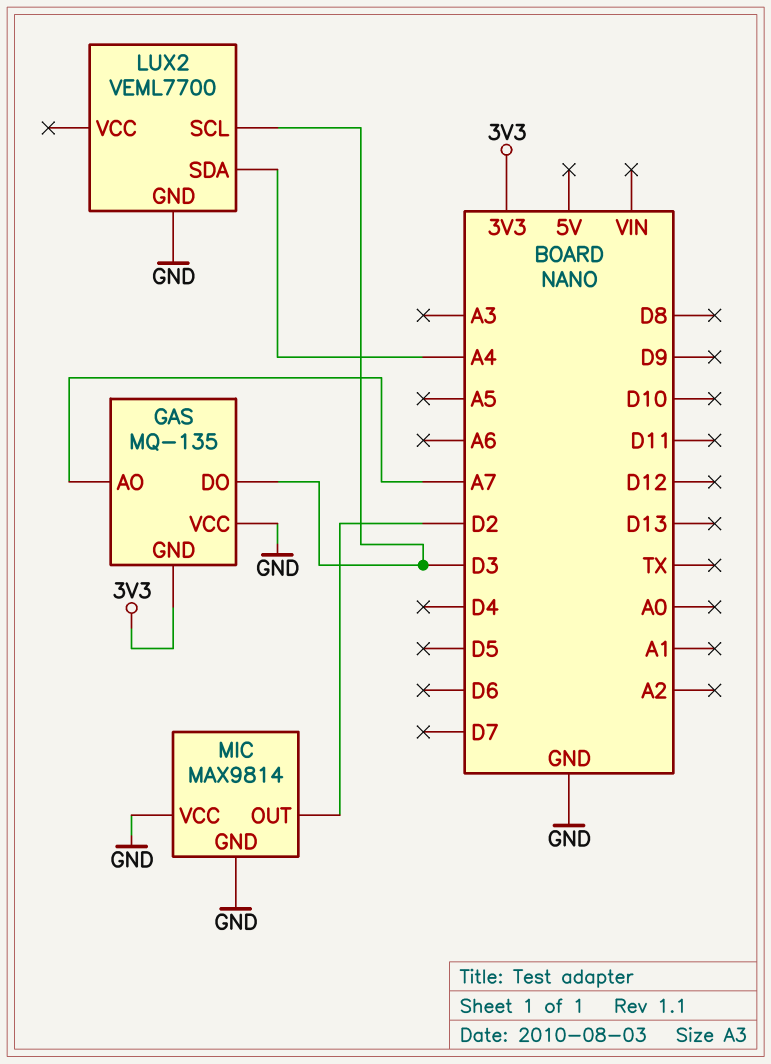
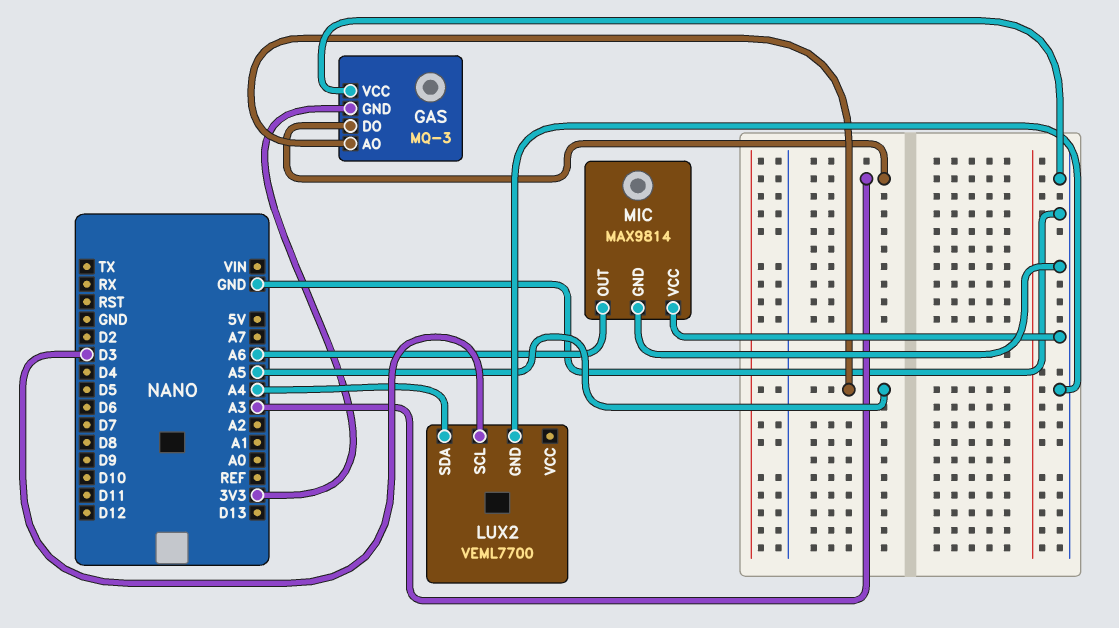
GAS: MQ-135 -> MQ-3
GAS pin AO: A7 -> A5
GAS pin DO: D3 -> A3
MIC pin OUT: D2 -> A6

